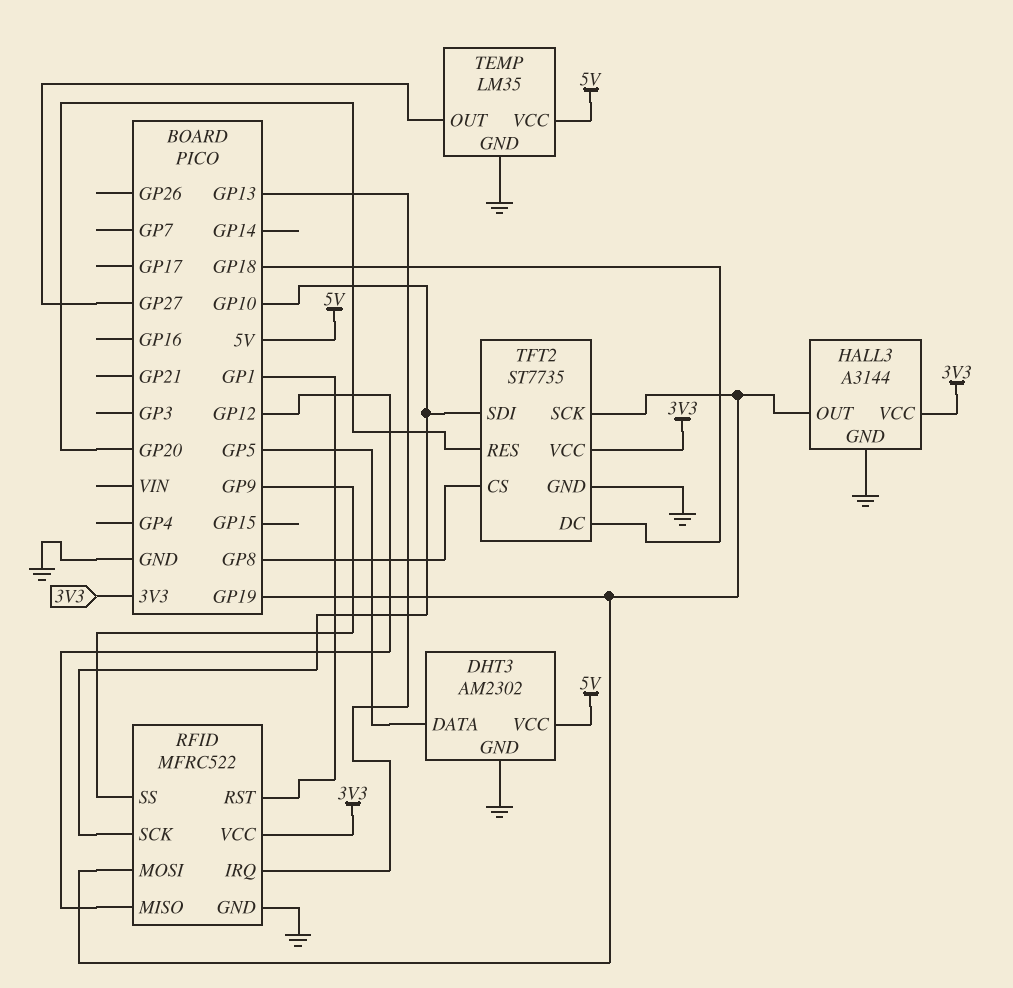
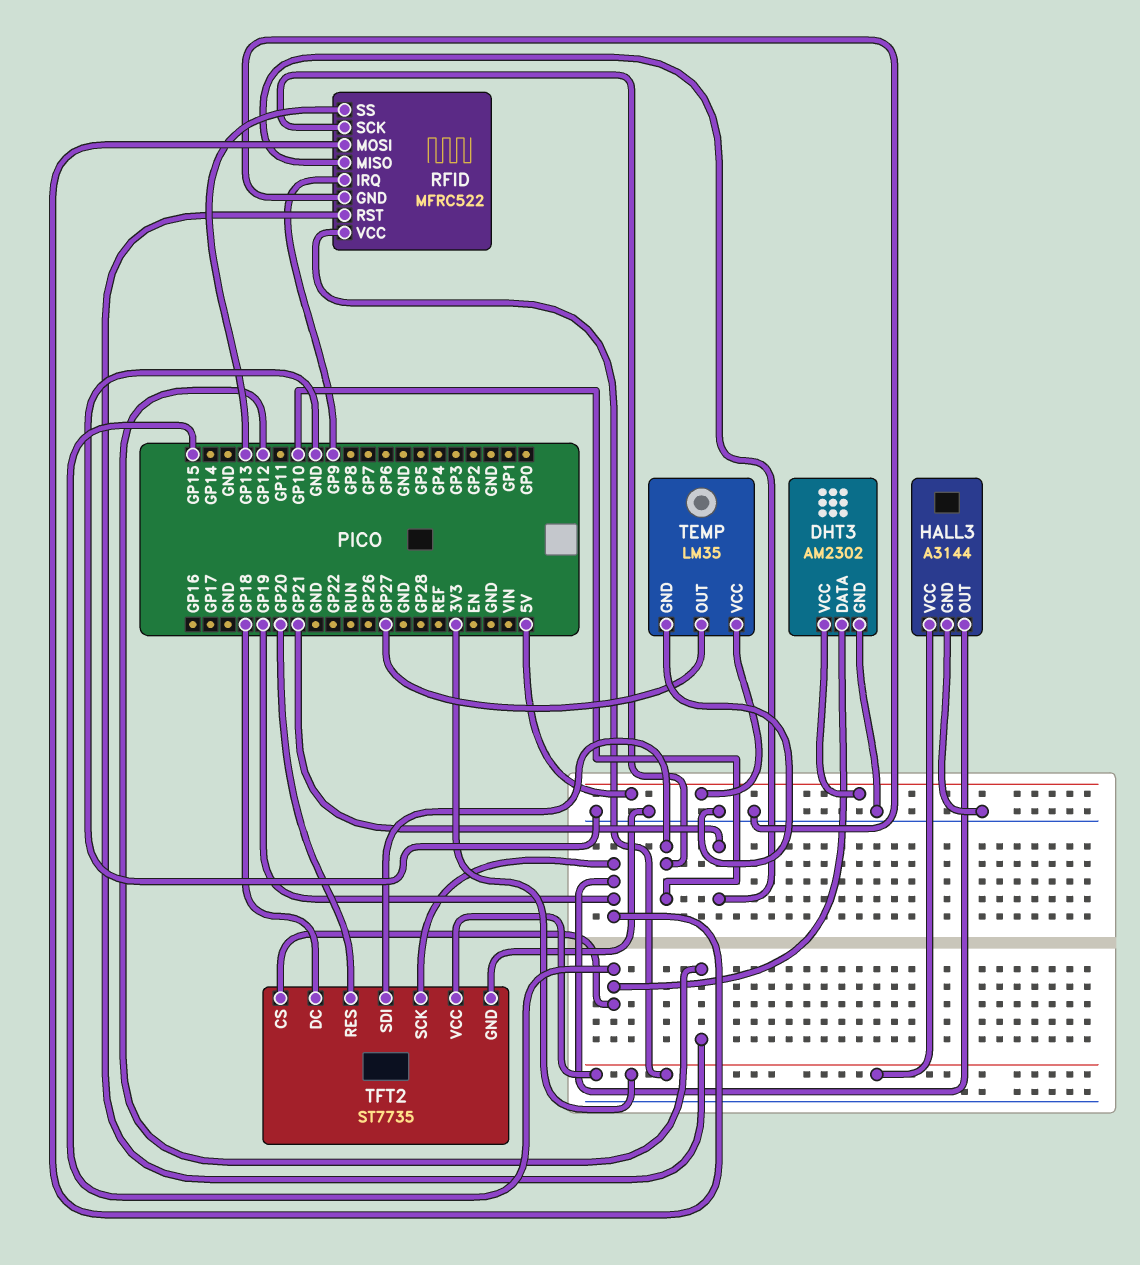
DHT3 pin DATA: GP5 -> GP15
RFID pin IRQ: GP13 -> GP9
RFID pin MISO: GP12 -> GP21
RFID pin RST: GP1 -> GP12
RFID pin SS: GP9 -> GP13
TFT2 pin CS: GP8 -> GP15

